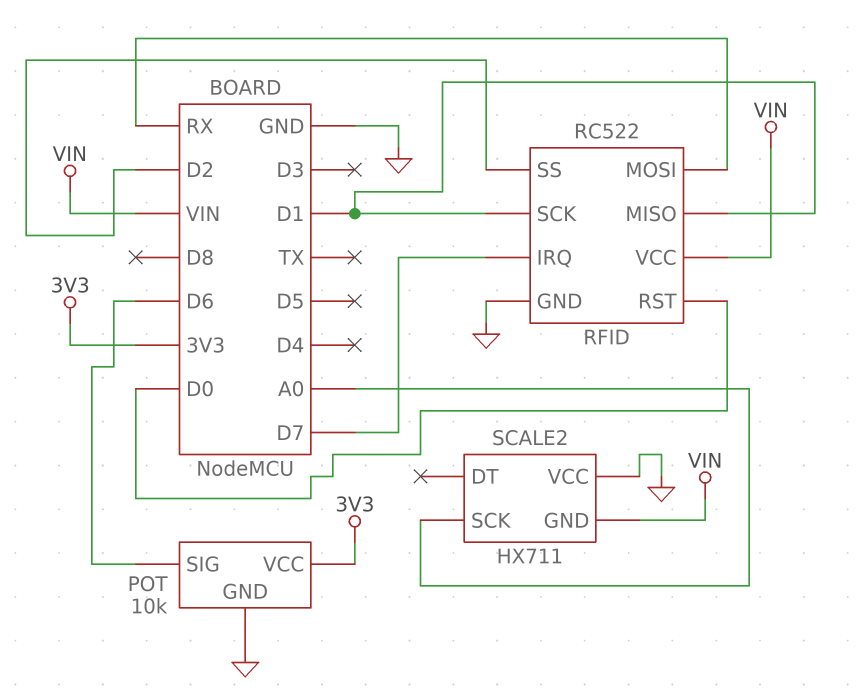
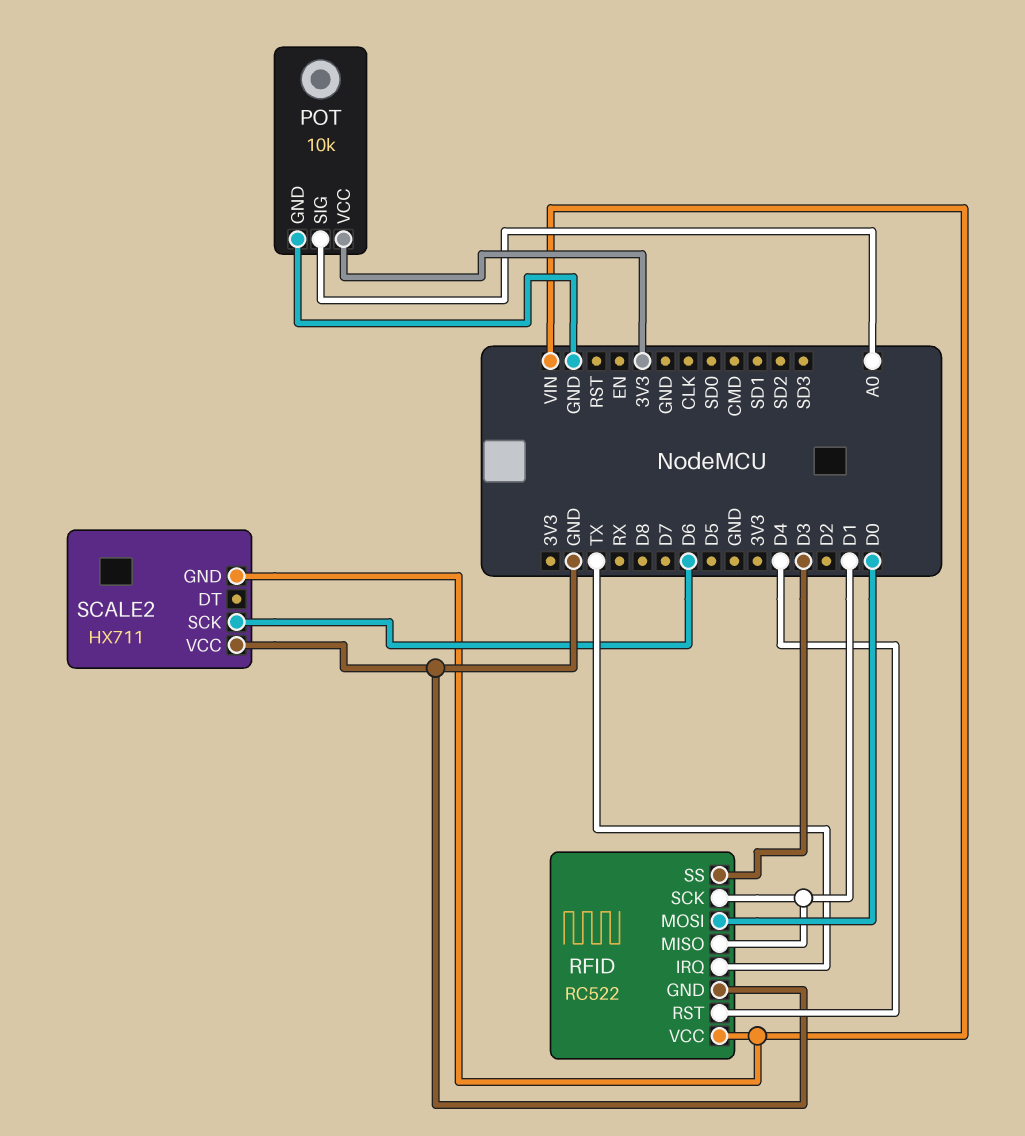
POT pin SIG: D6 -> A0
RFID pin IRQ: D7 -> TX
RFID pin MOSI: RX -> D0
RFID pin RST: D0 -> D4
RFID pin SS: D2 -> D3
SCALE2 pin SCK: A0 -> D6

